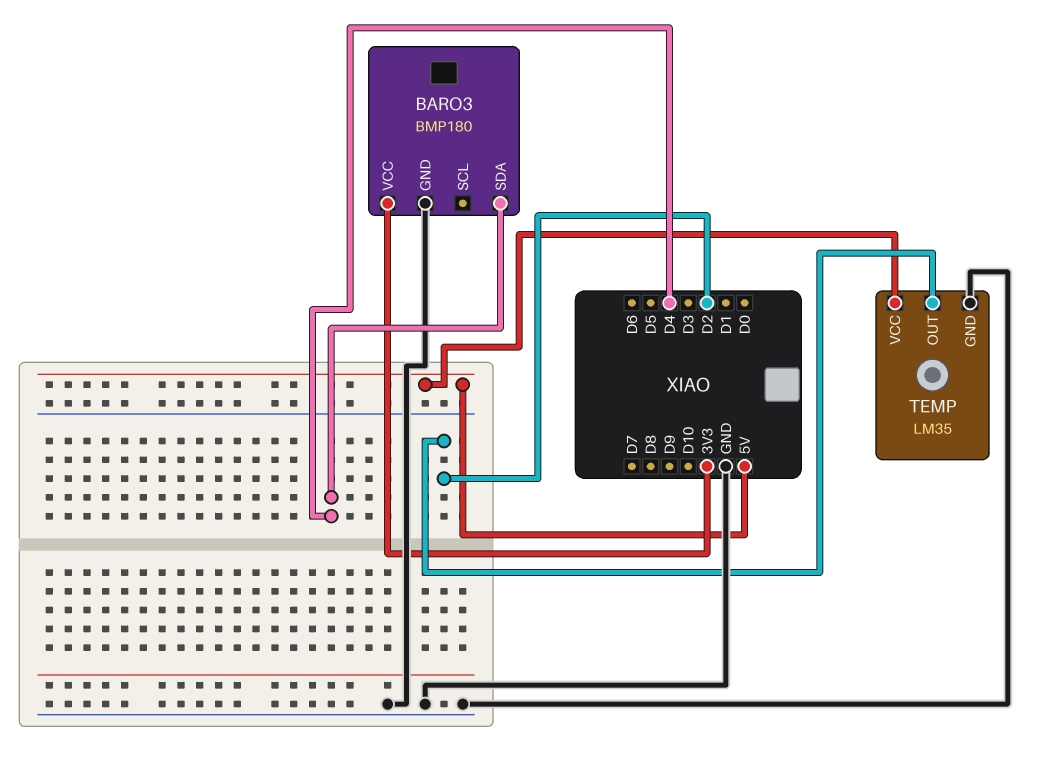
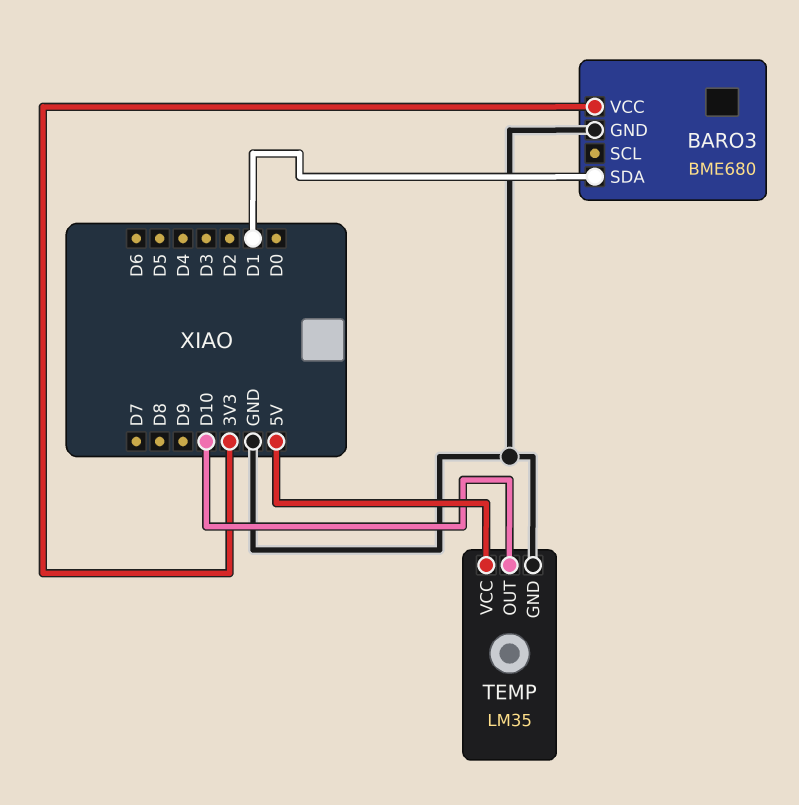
BARO3: BMP180 -> BME680
BARO3 pin SDA: D4 -> D1
TEMP pin OUT: D2 -> D10

